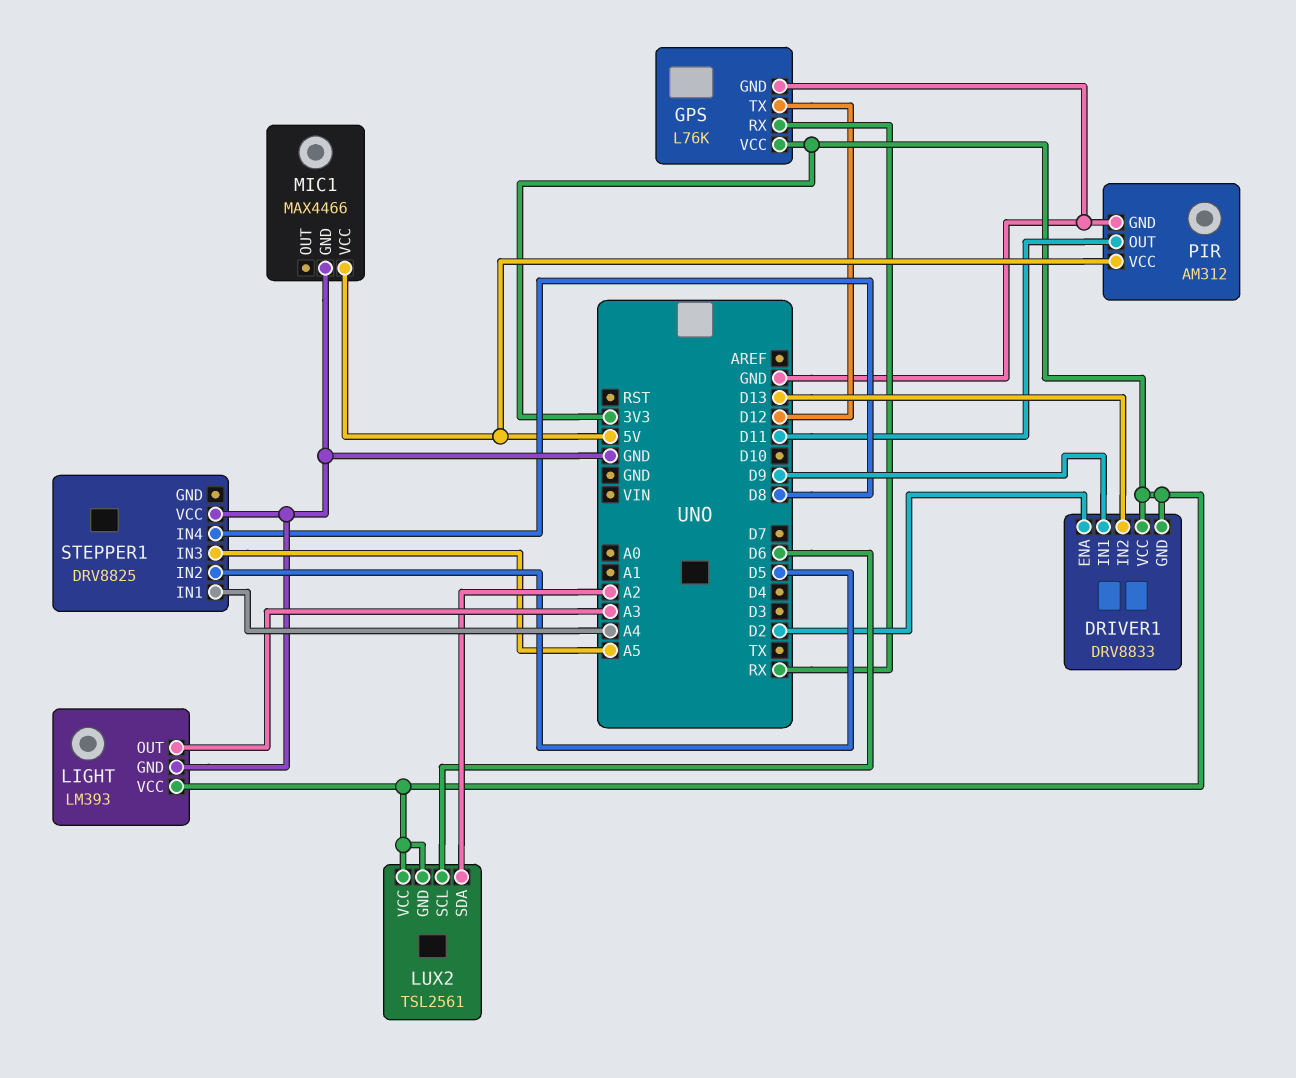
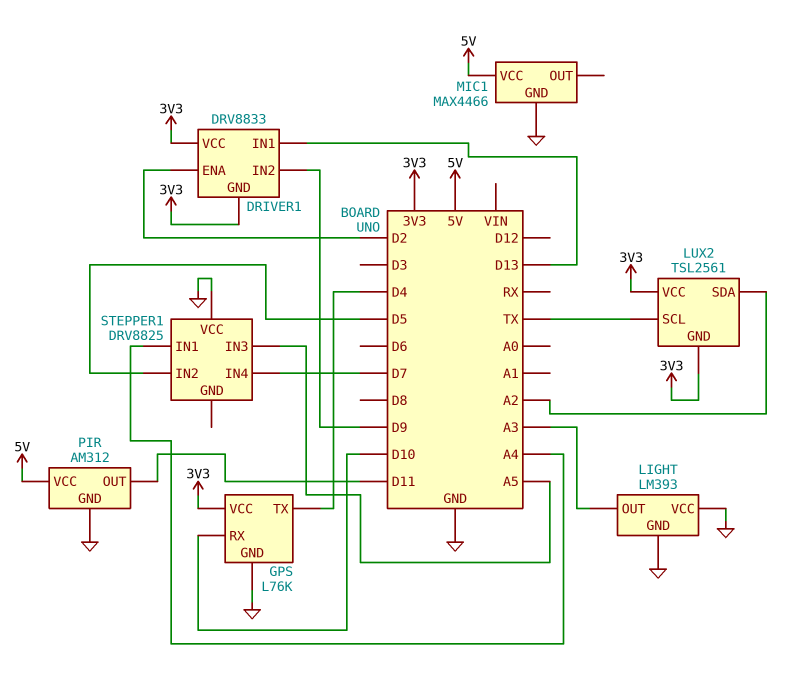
DRIVER1 pin IN1: D9 -> D13
DRIVER1 pin IN2: D13 -> D9
GPS pin RX: RX -> D10
GPS pin TX: D12 -> D4
LIGHT pin VCC: 3V3 -> GND
LUX2 pin SCL: D6 -> TX
STEPPER1 pin IN4: D8 -> D7

